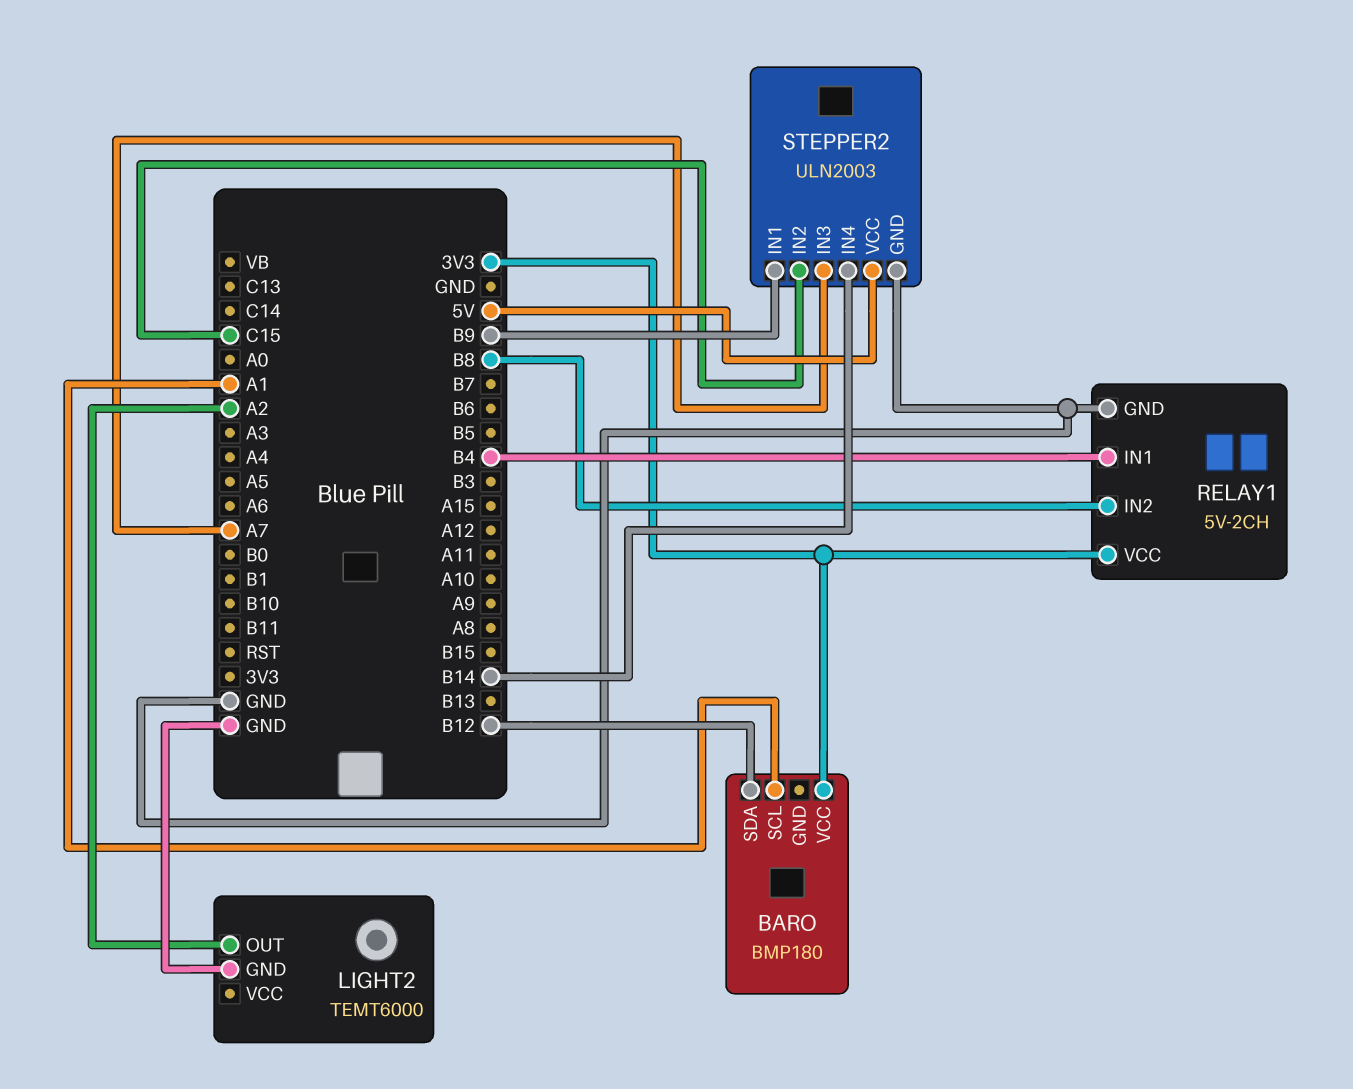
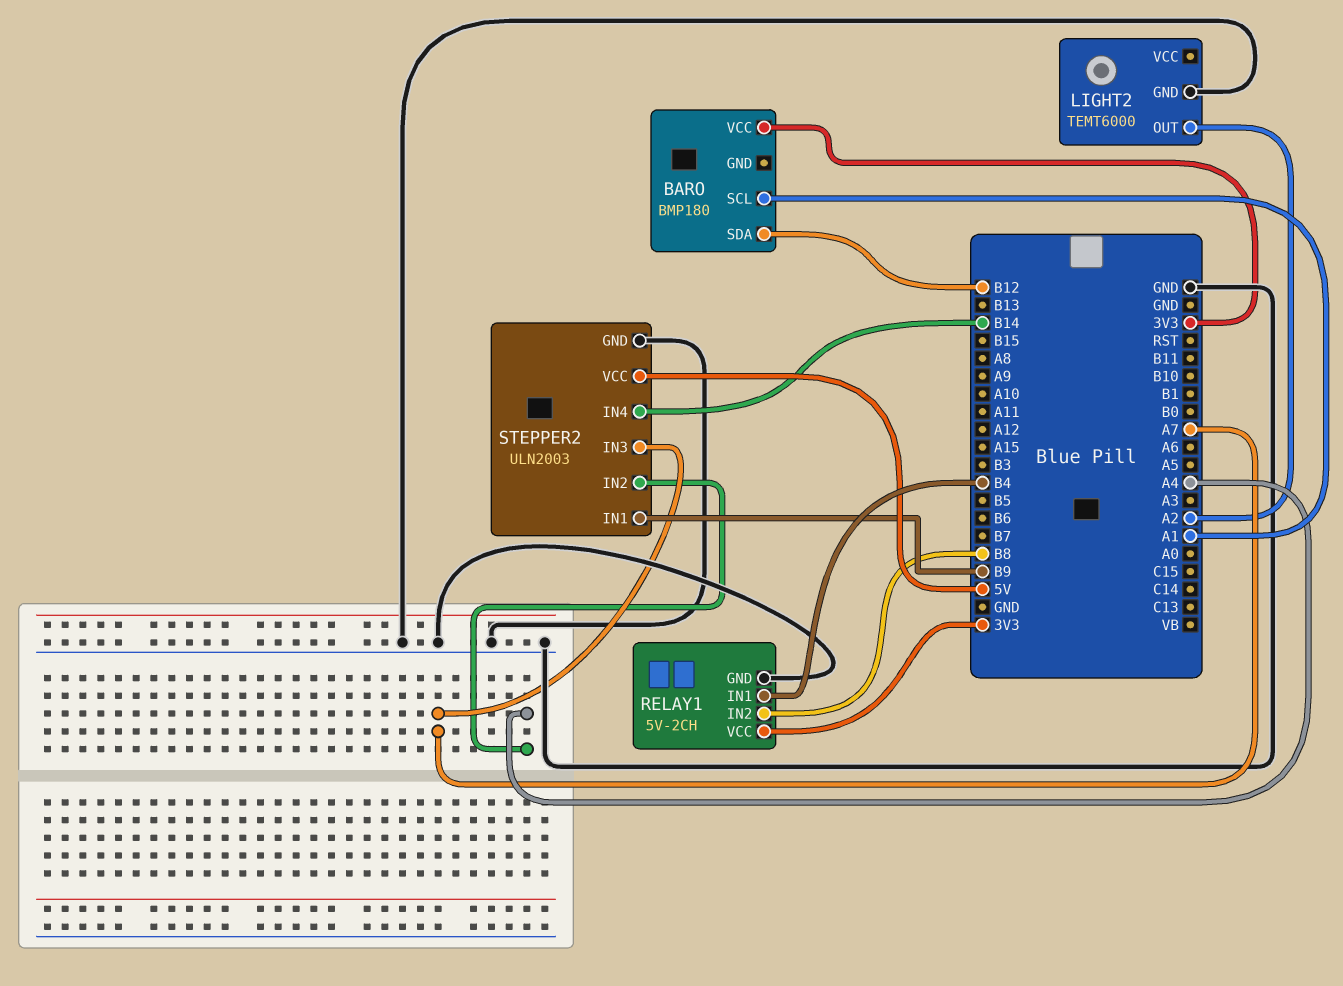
STEPPER2 pin IN2: C15 -> A4

